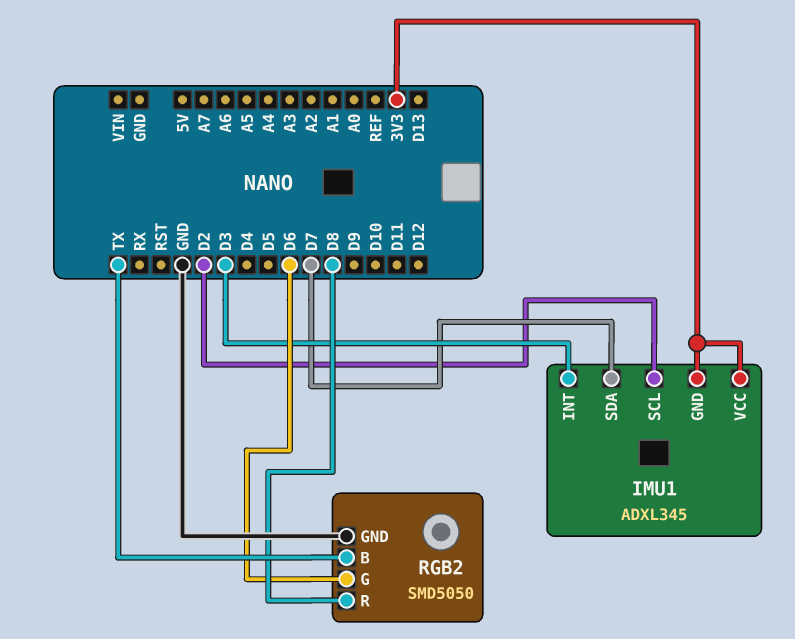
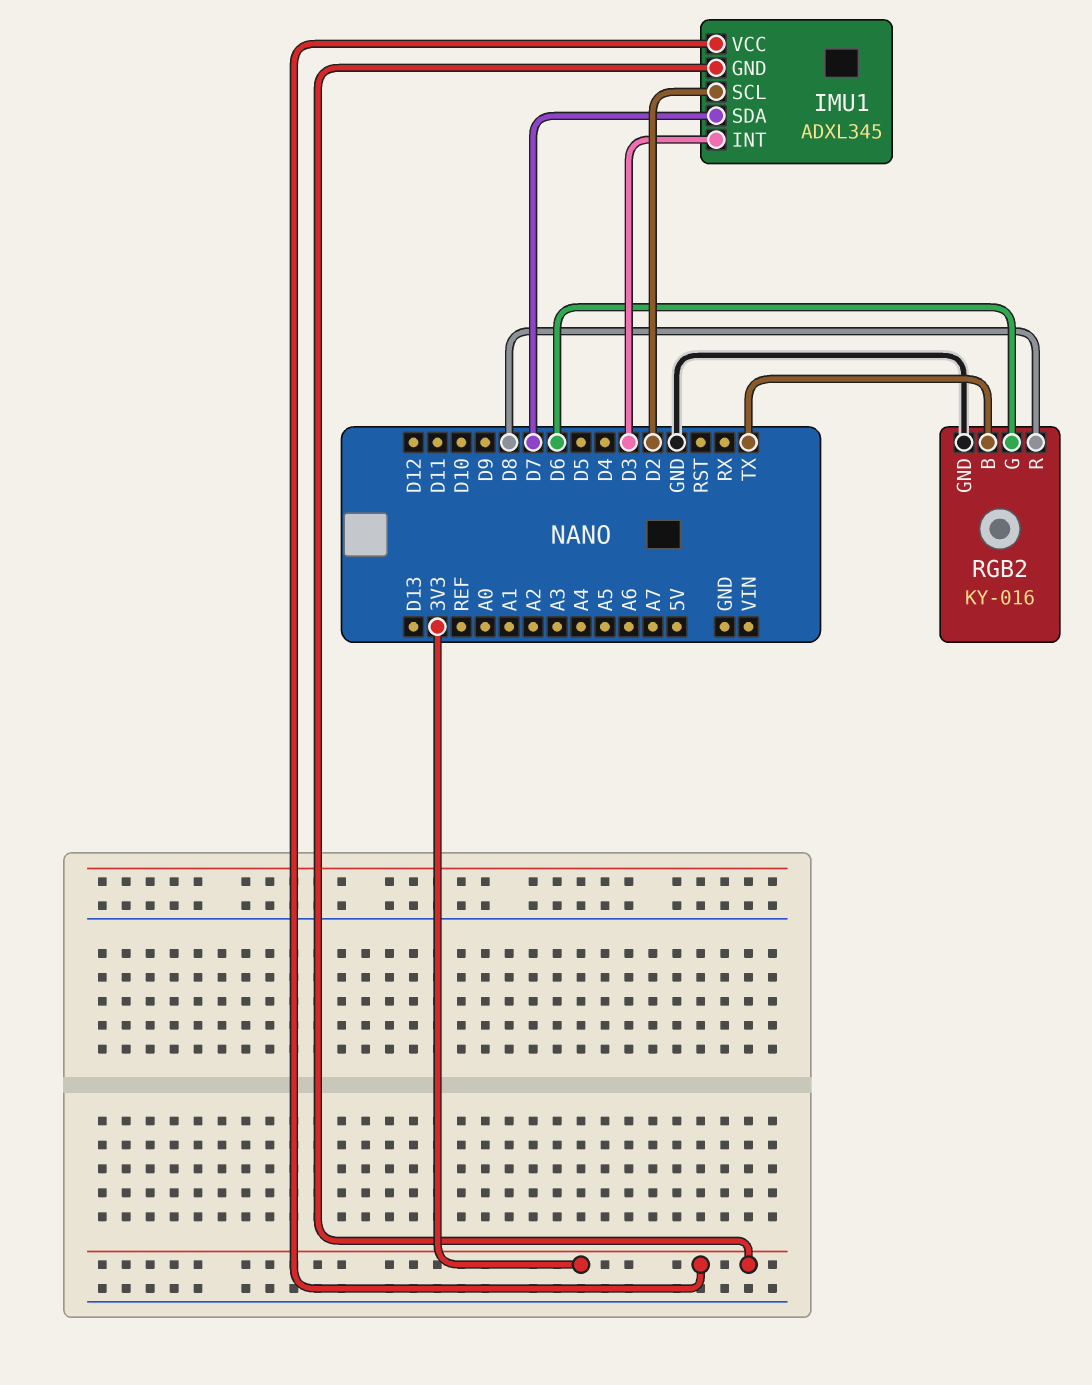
RGB2: SMD5050 -> KY-016

